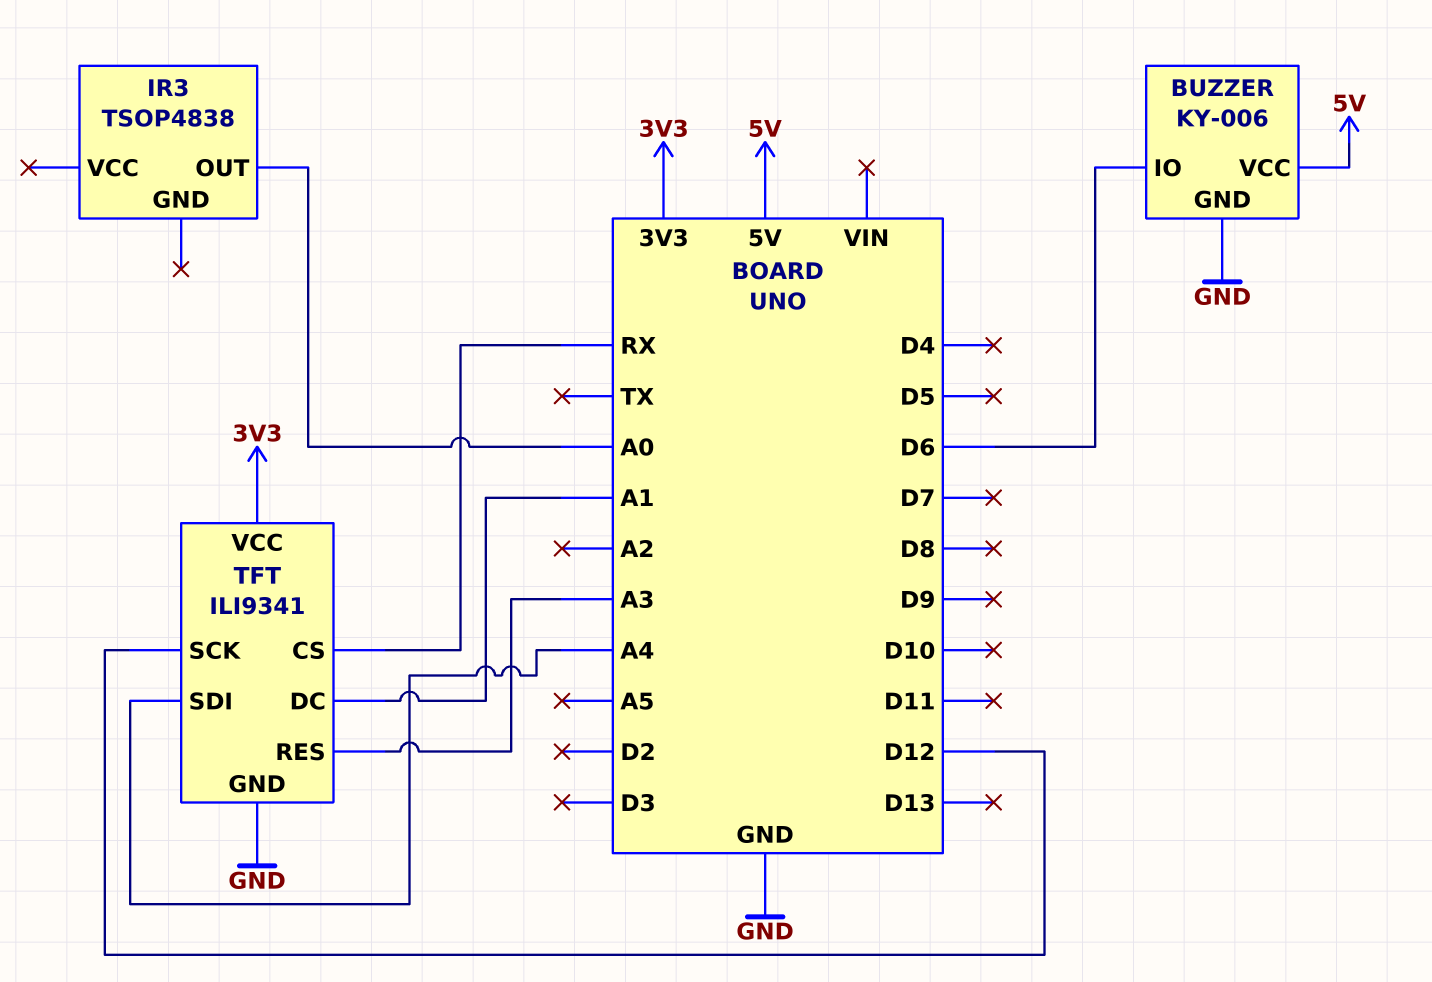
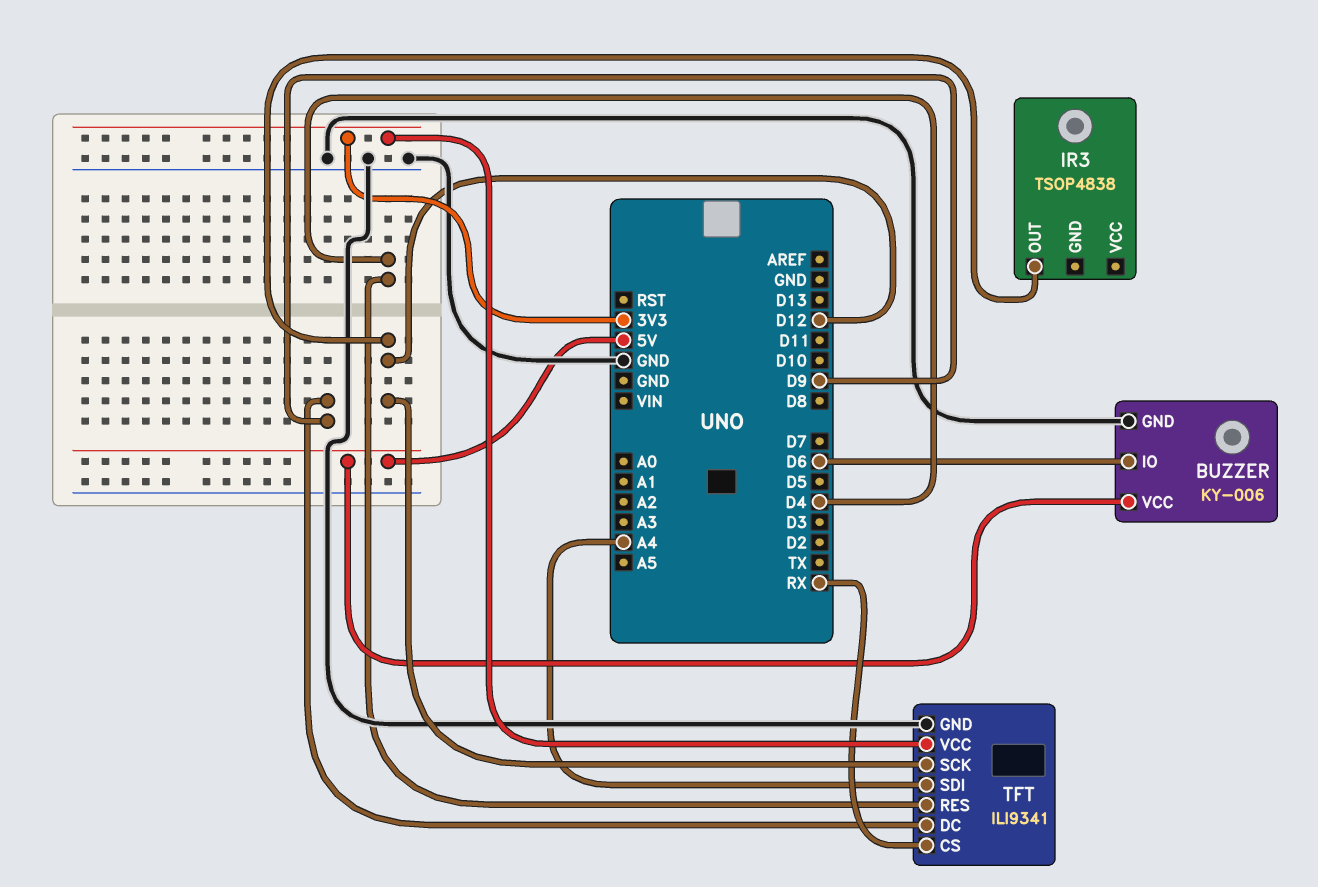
IR3 pin OUT: A0 -> D12
TFT pin DC: A1 -> D9
TFT pin RES: A3 -> D4

